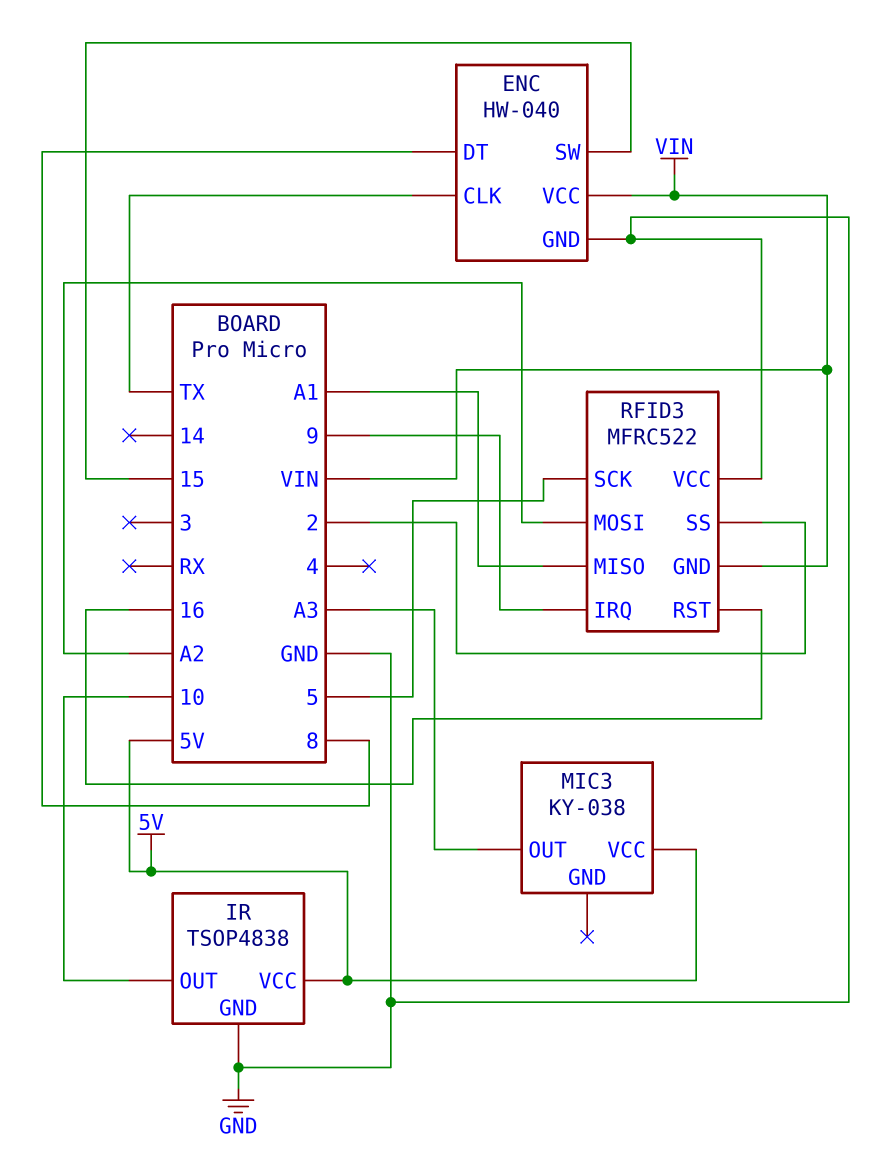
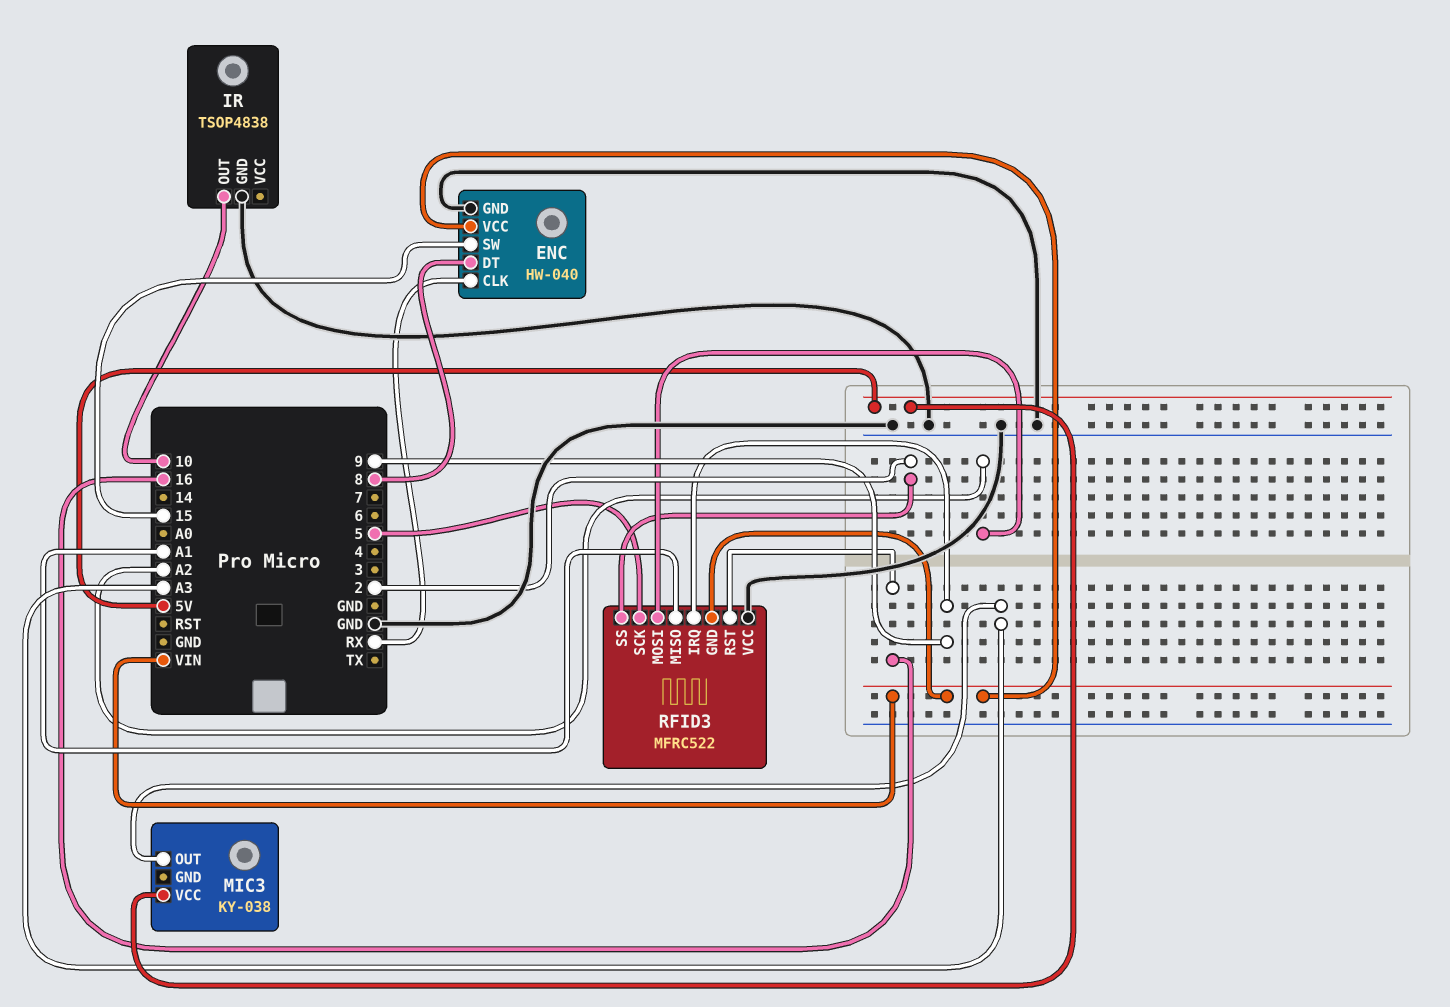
ENC pin CLK: TX -> RX
IR pin VCC: 5V -> none

